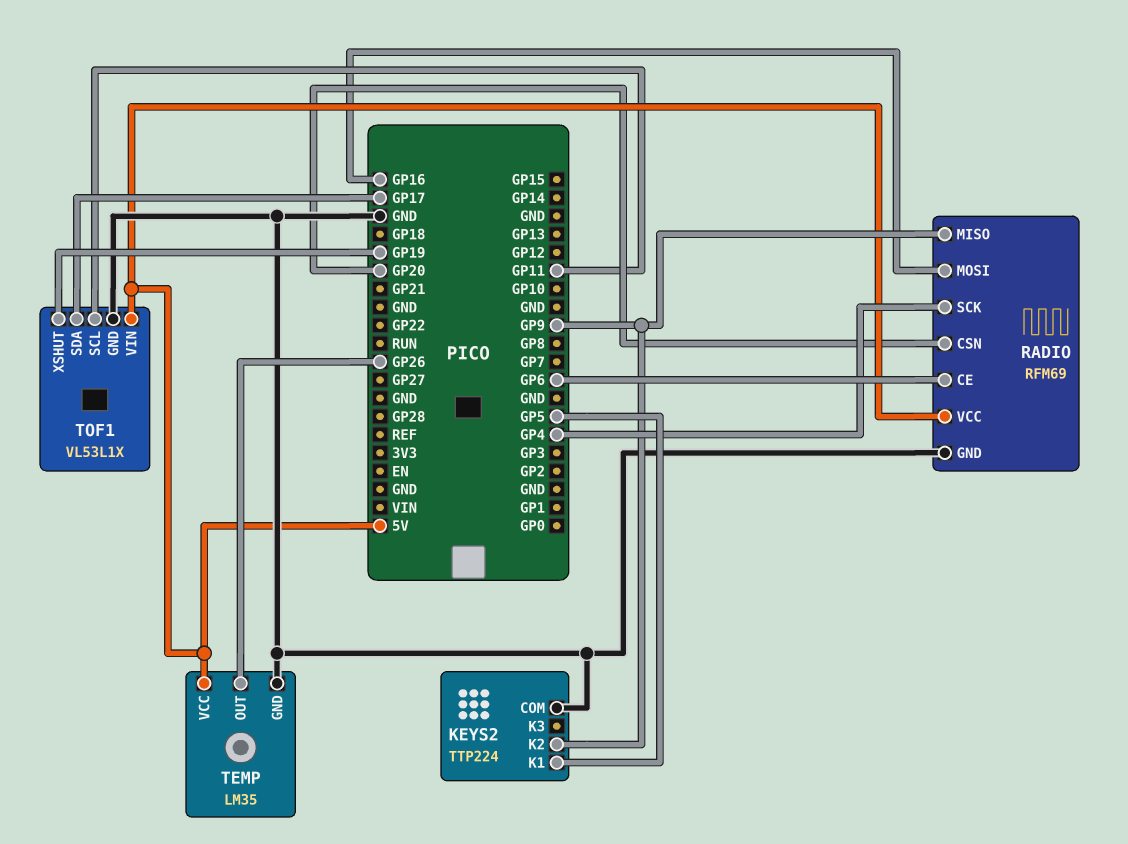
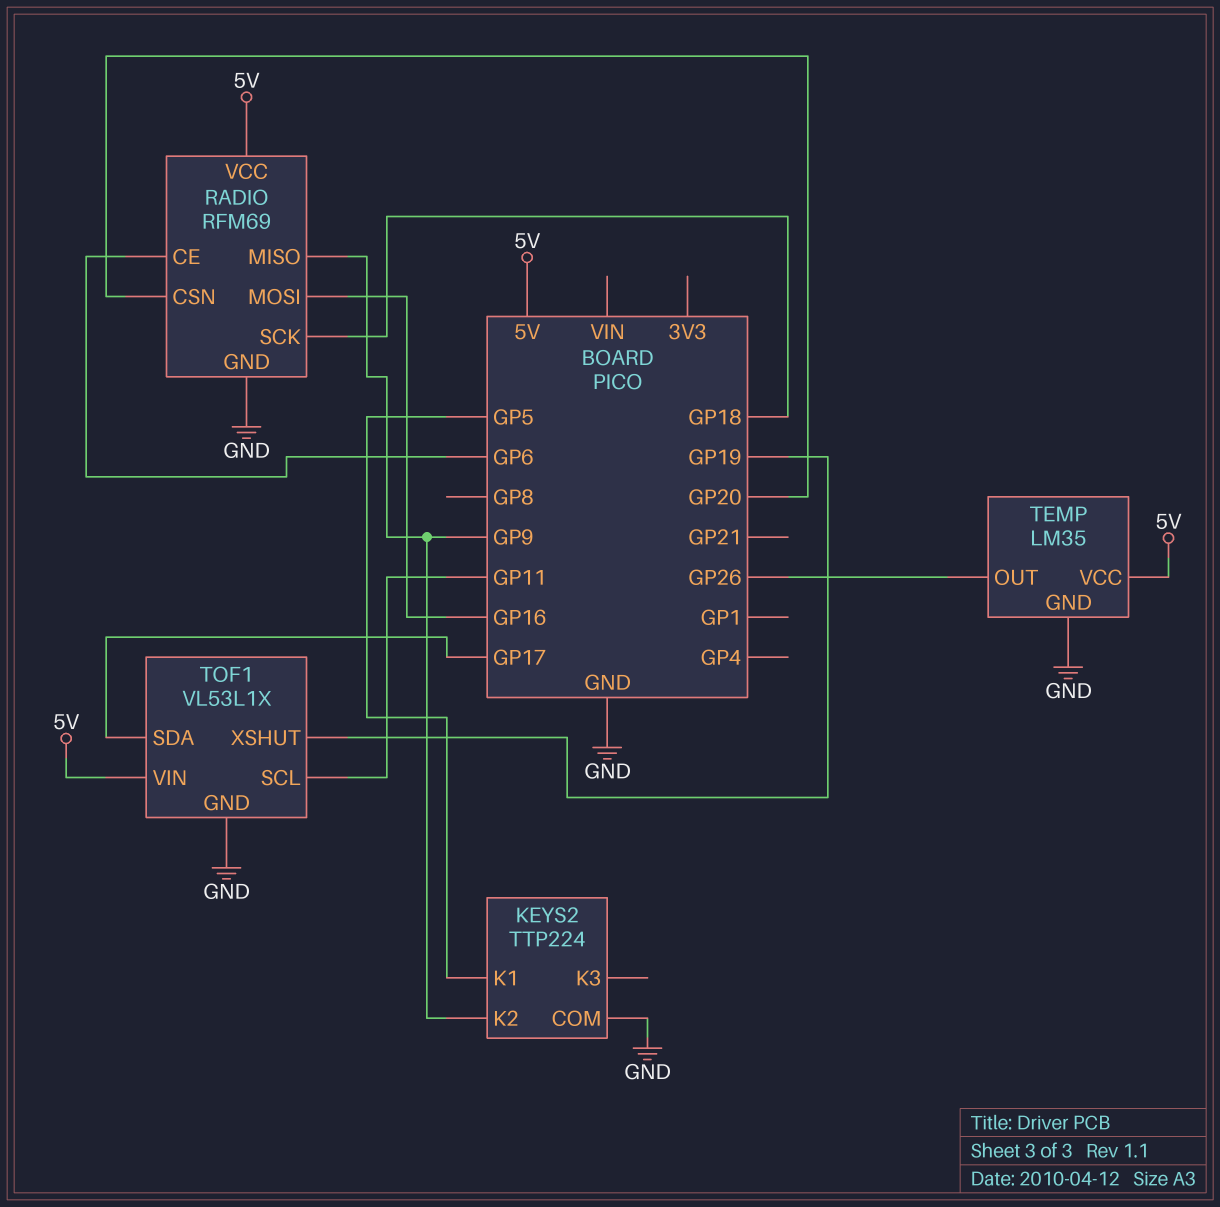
RADIO pin SCK: GP4 -> GP18

